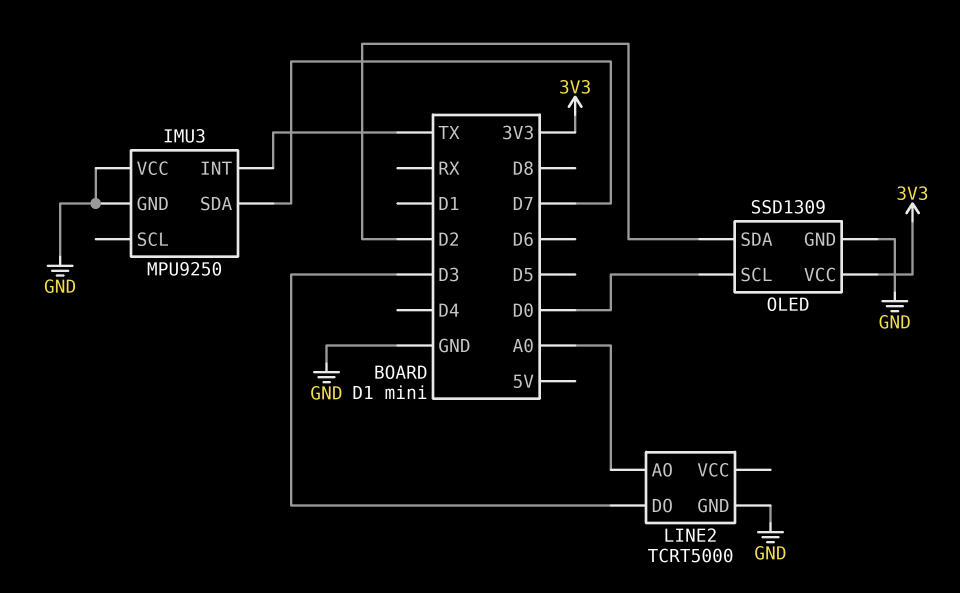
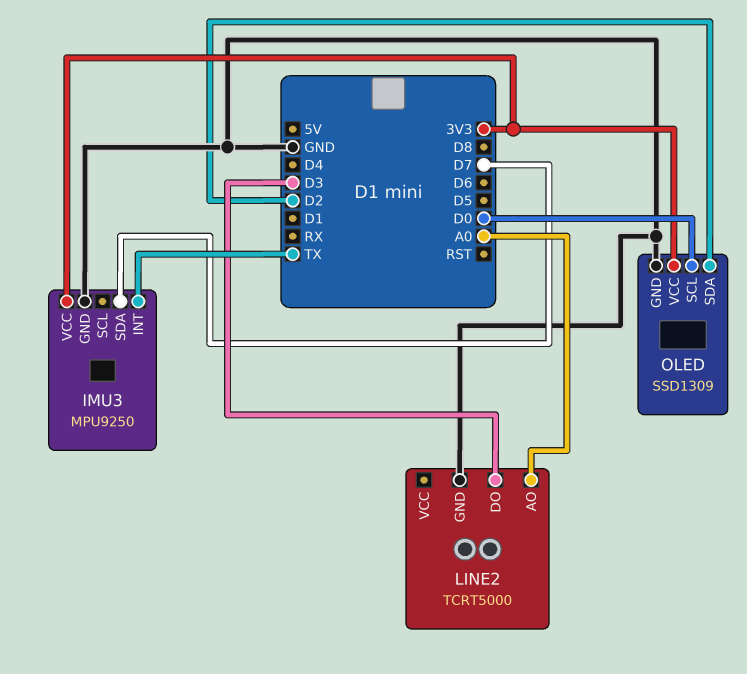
IMU3 pin VCC: GND -> 3V3

